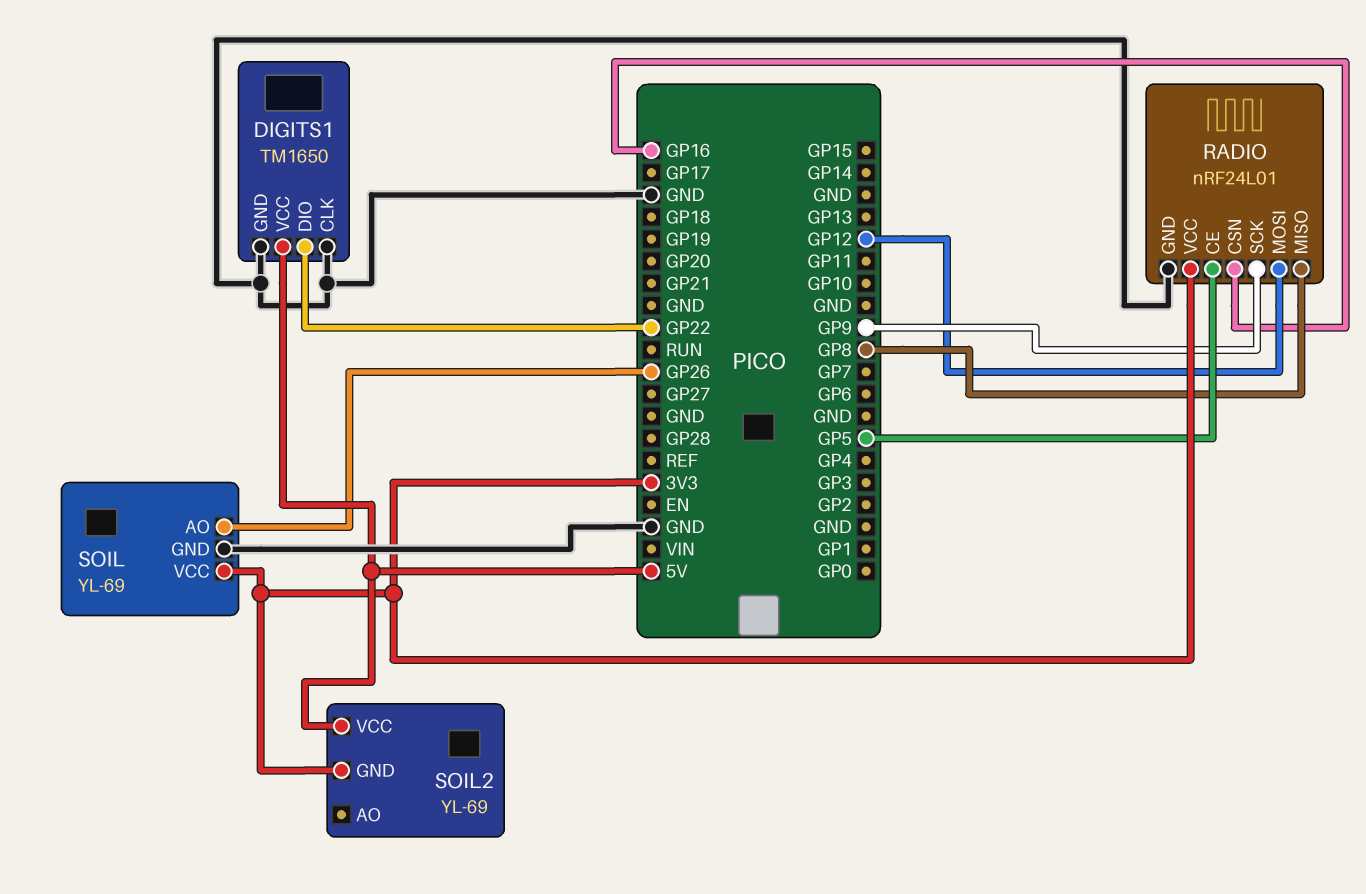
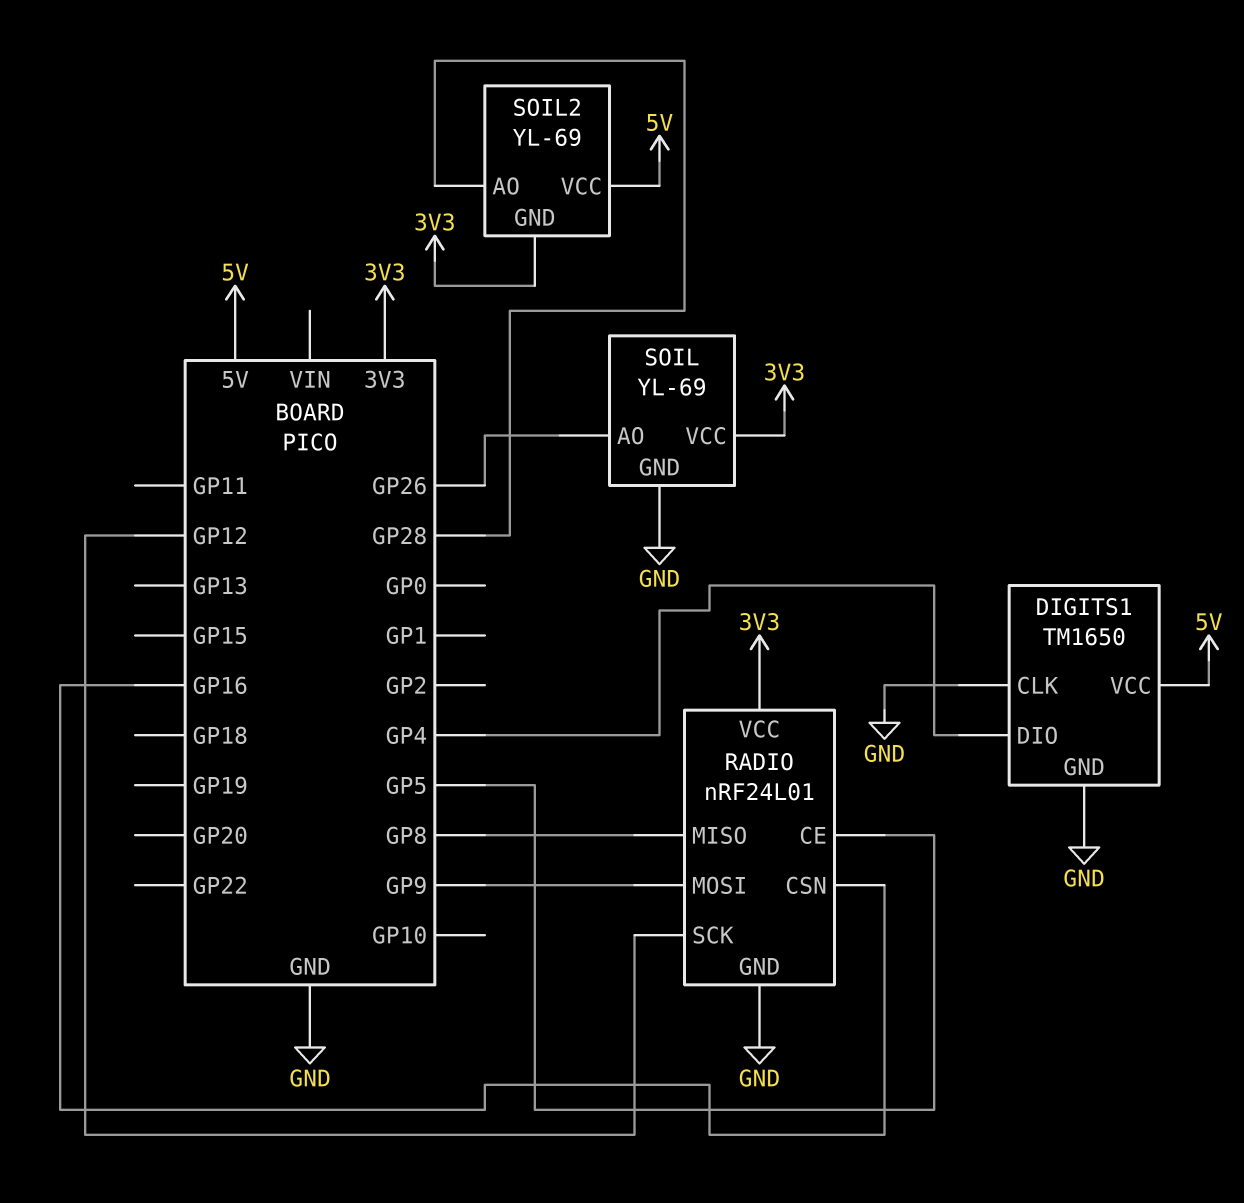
DIGITS1 pin DIO: GP22 -> GP4
RADIO pin MOSI: GP12 -> GP9
RADIO pin SCK: GP9 -> GP12
SOIL2 pin AO: none -> GP28

